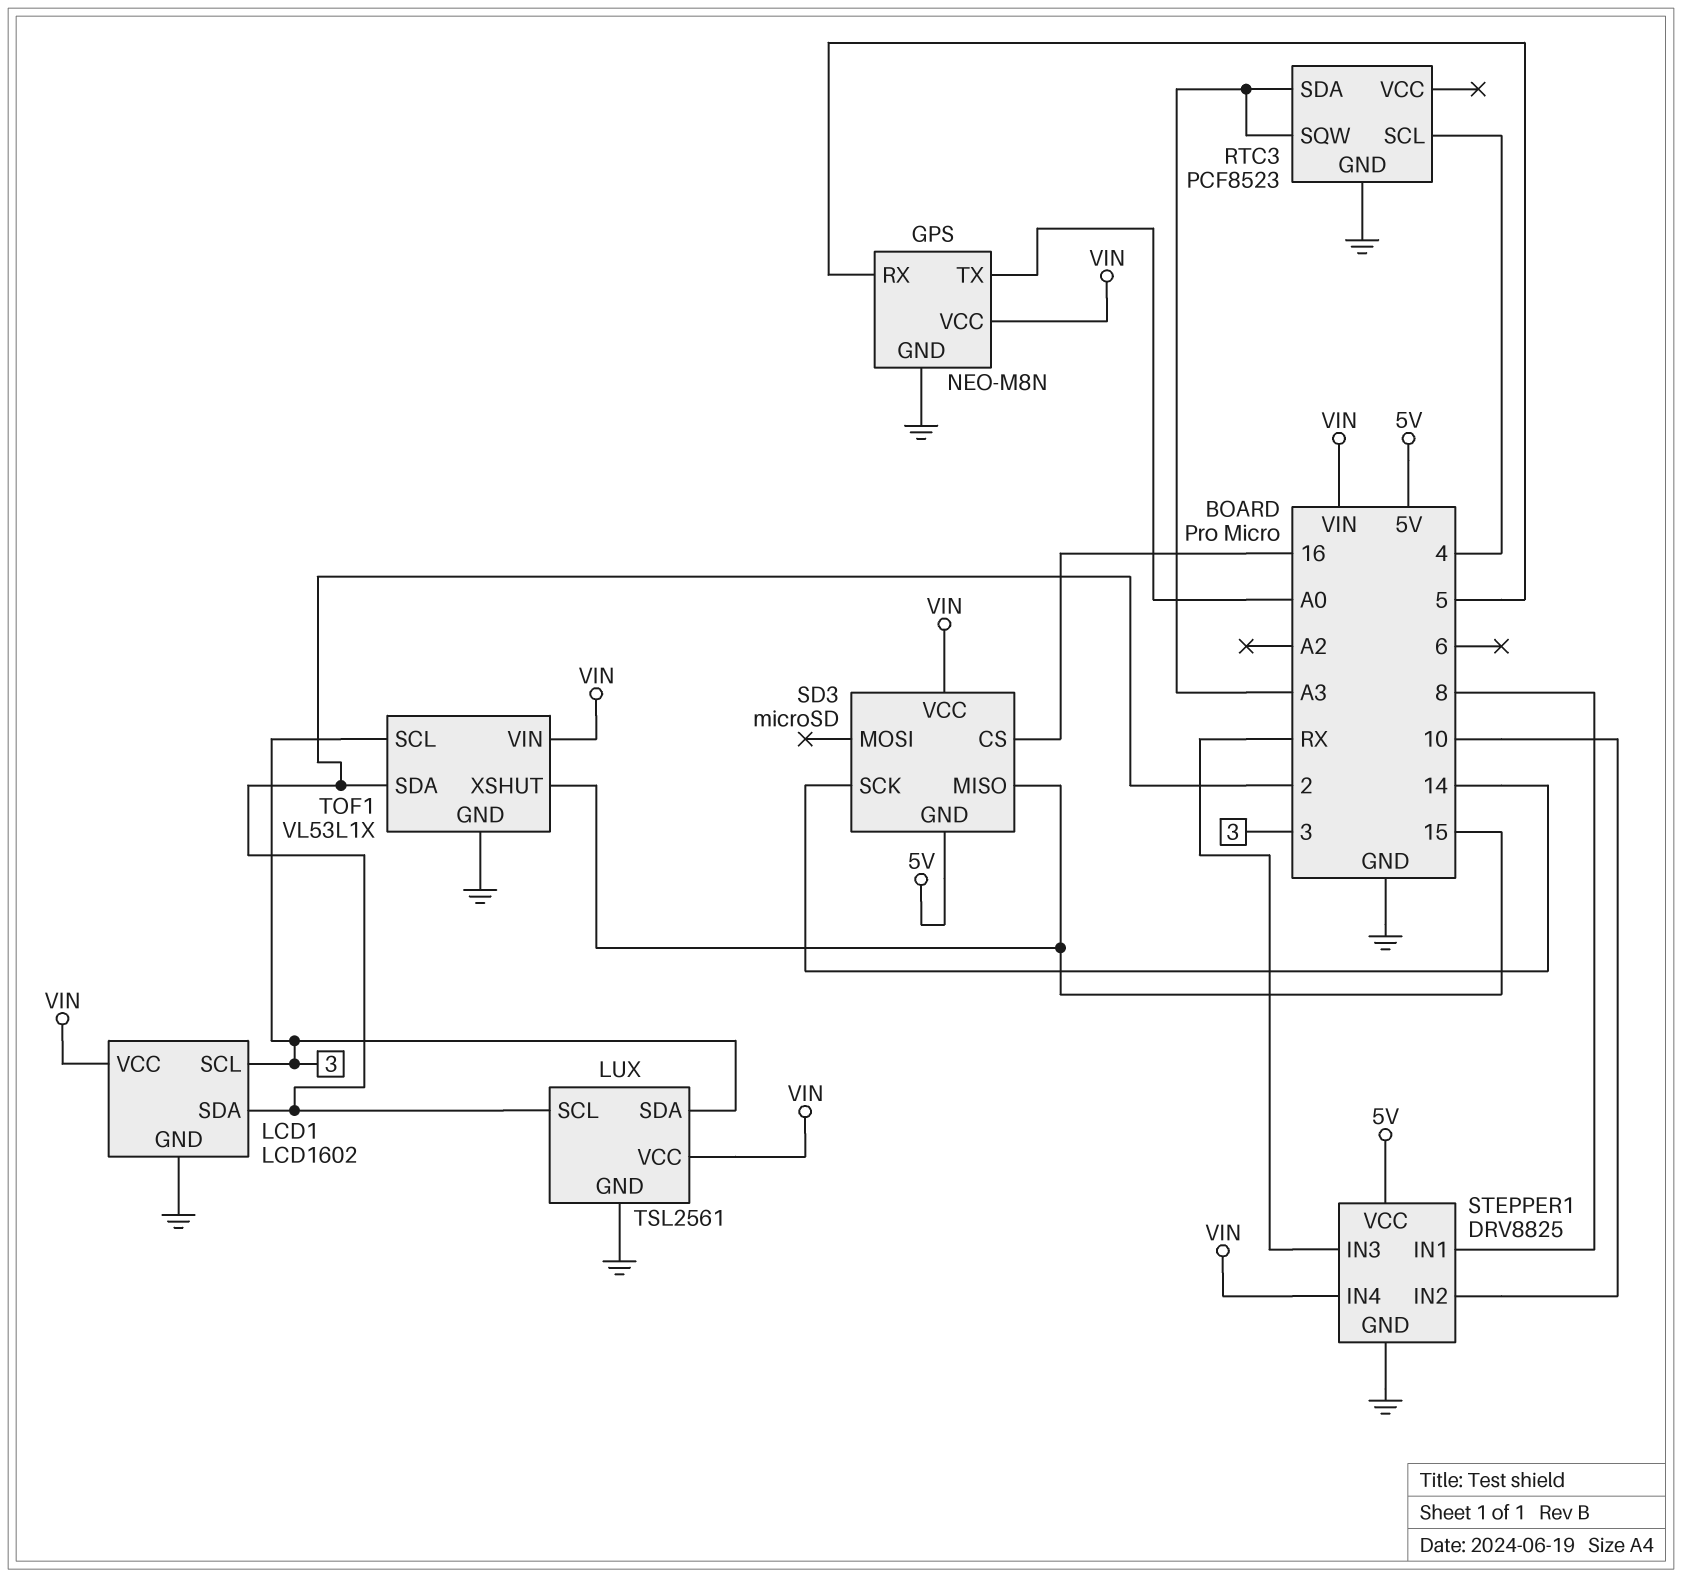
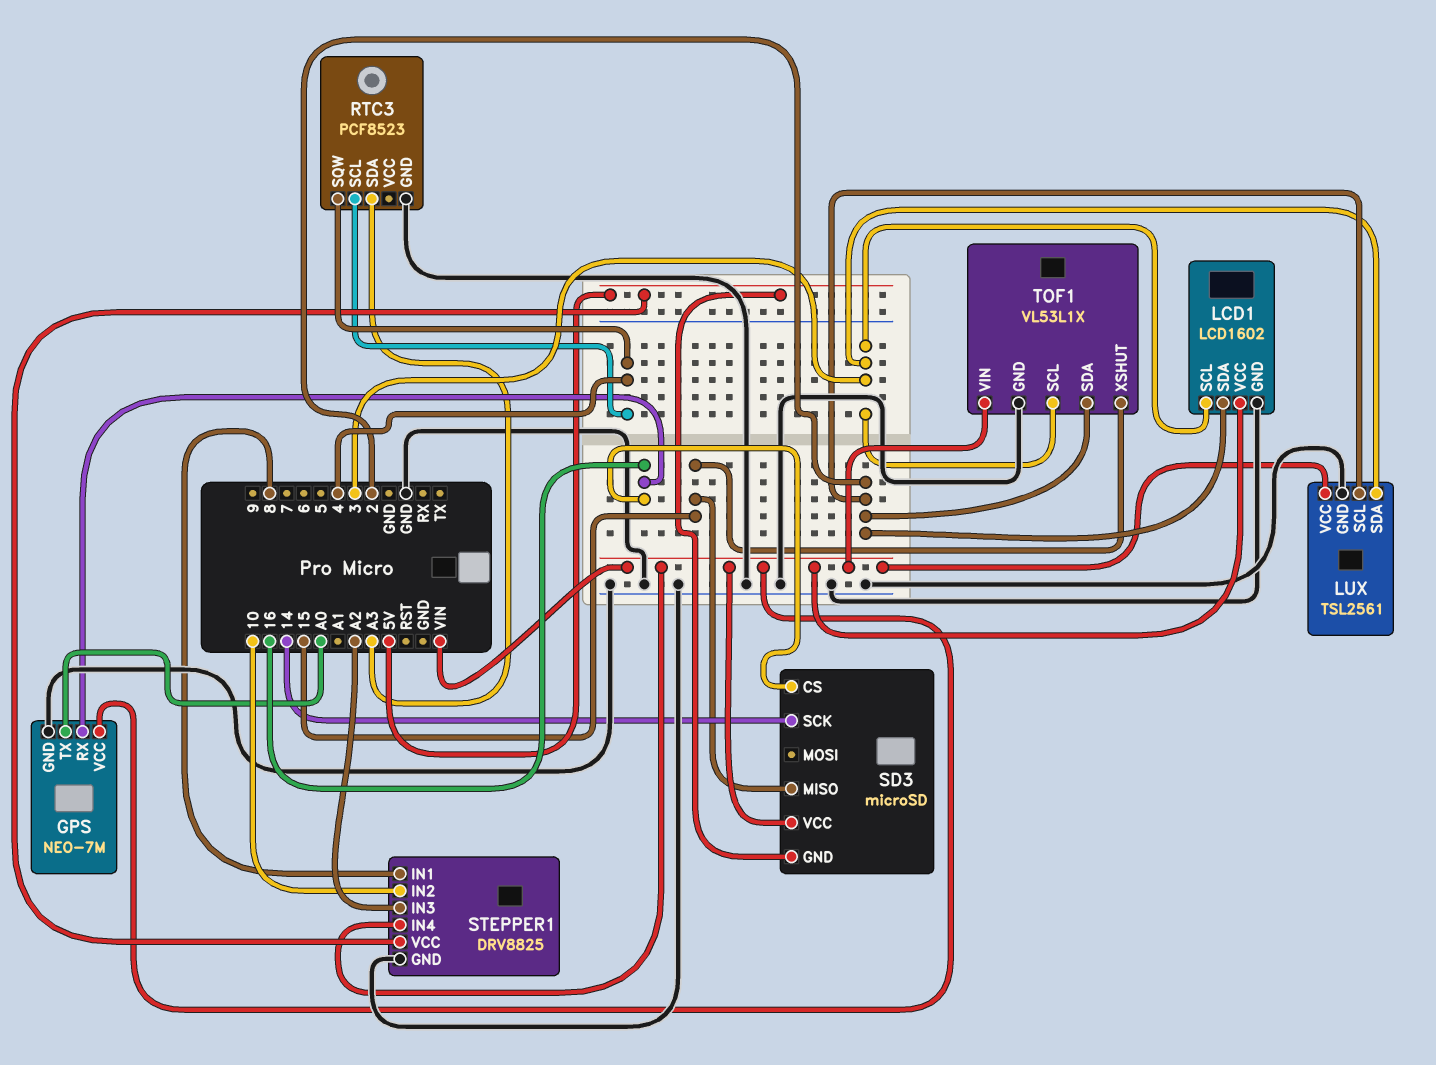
GPS: NEO-M8N -> NEO-7M
GPS pin RX: 5 -> 16
RTC3 pin SQW: A3 -> 4
STEPPER1 pin IN3: RX -> A2

